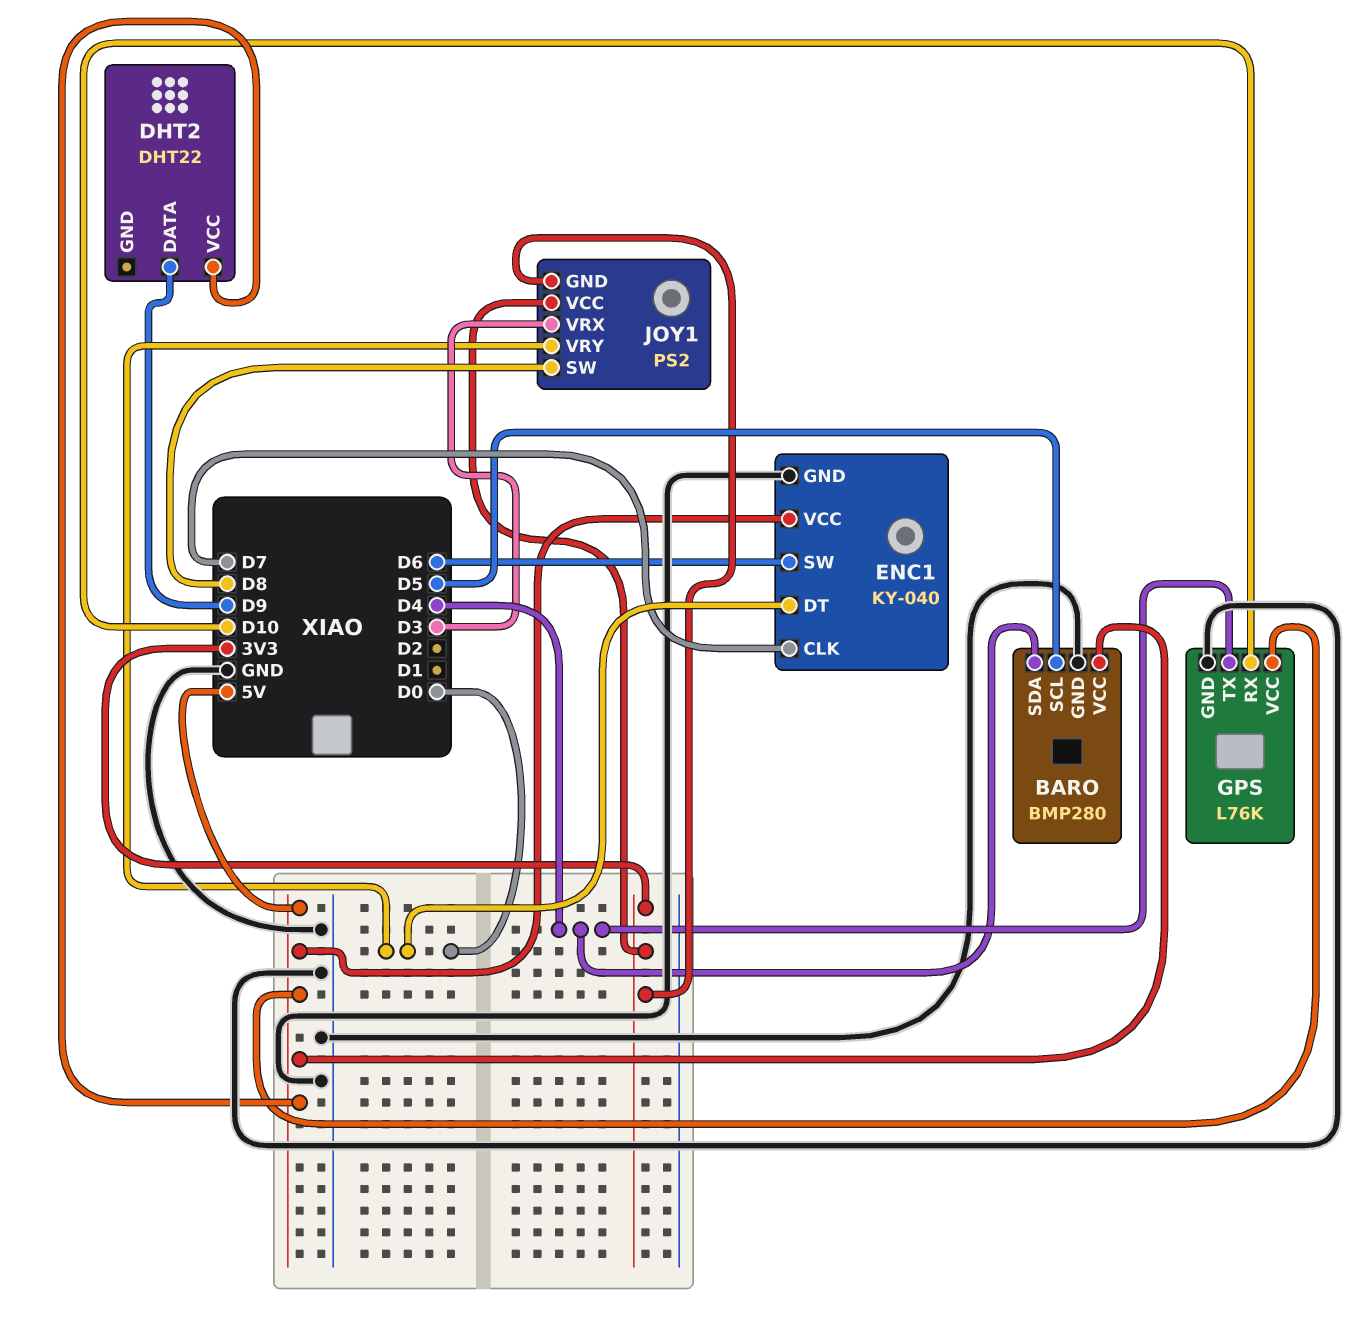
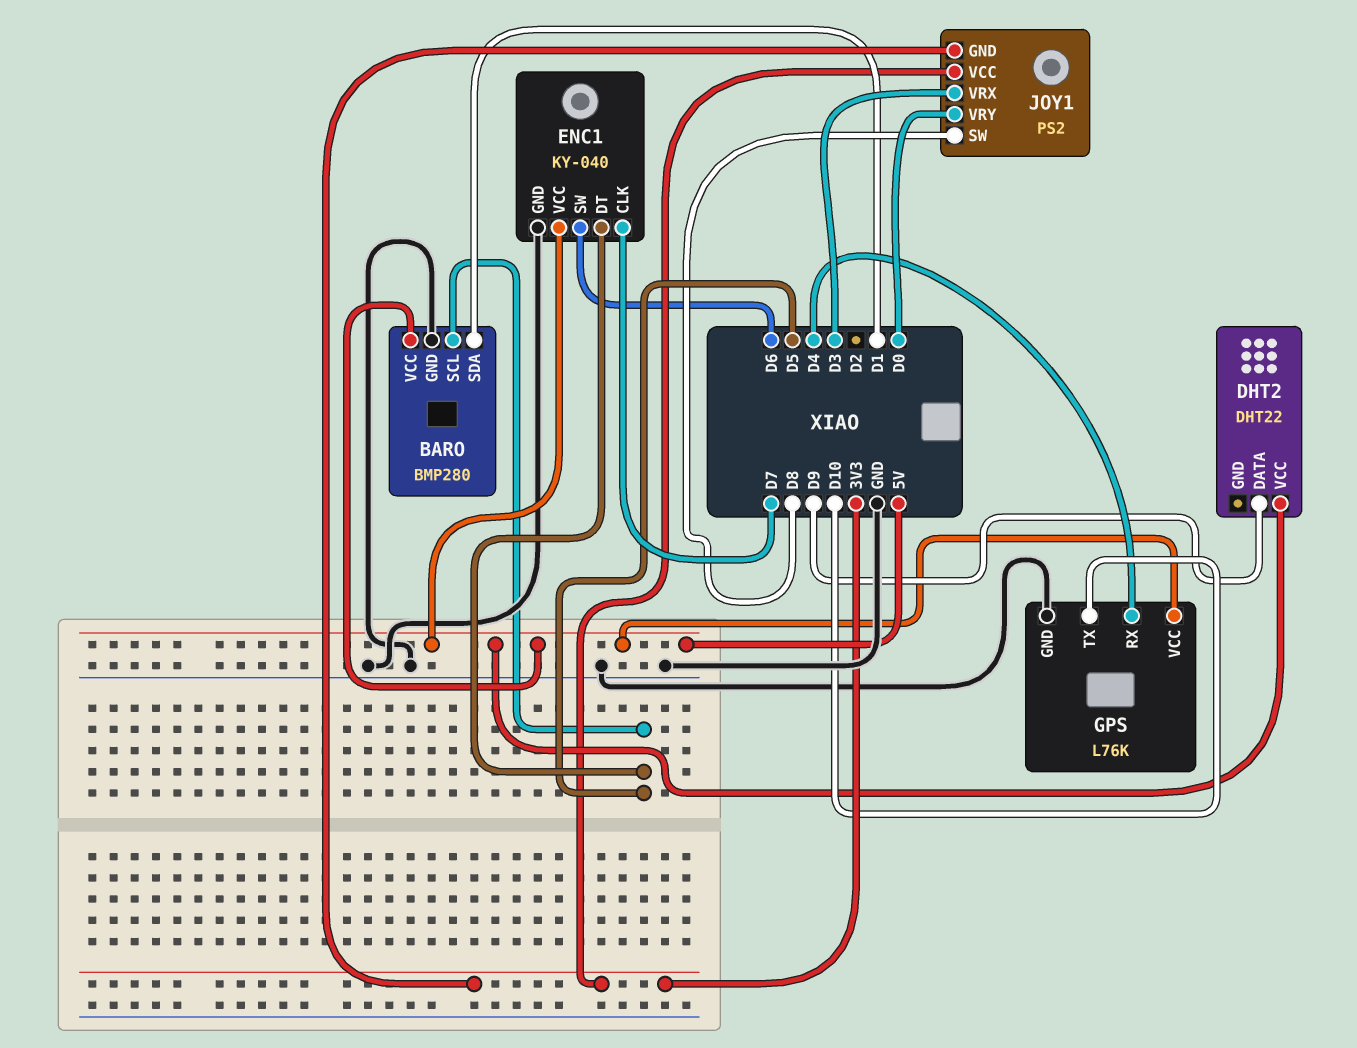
BARO pin SDA: D4 -> D1
ENC1 pin DT: D0 -> D5
GPS pin RX: D10 -> D4
GPS pin TX: D4 -> D10

